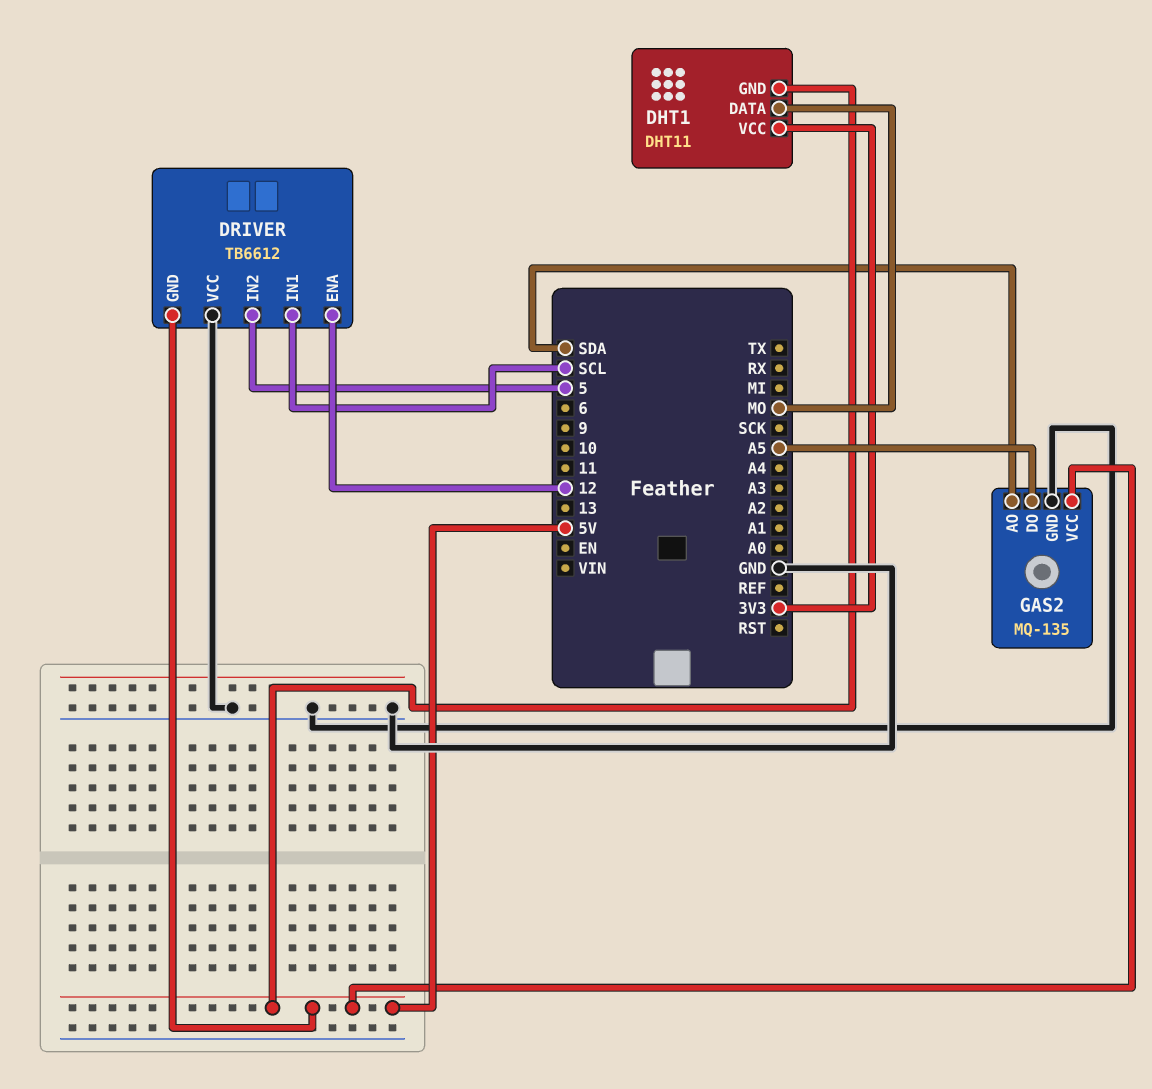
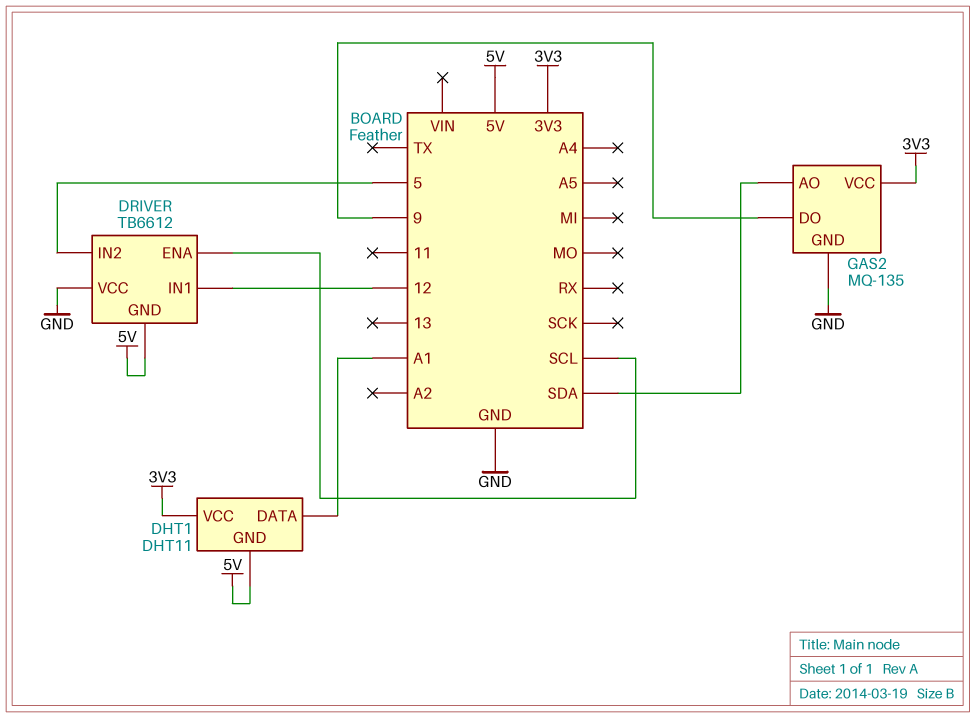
DHT1 pin DATA: MO -> A1
DRIVER pin ENA: 12 -> SCL
DRIVER pin IN1: SCL -> 12
GAS2 pin DO: A5 -> 9
GAS2 pin VCC: 5V -> 3V3

